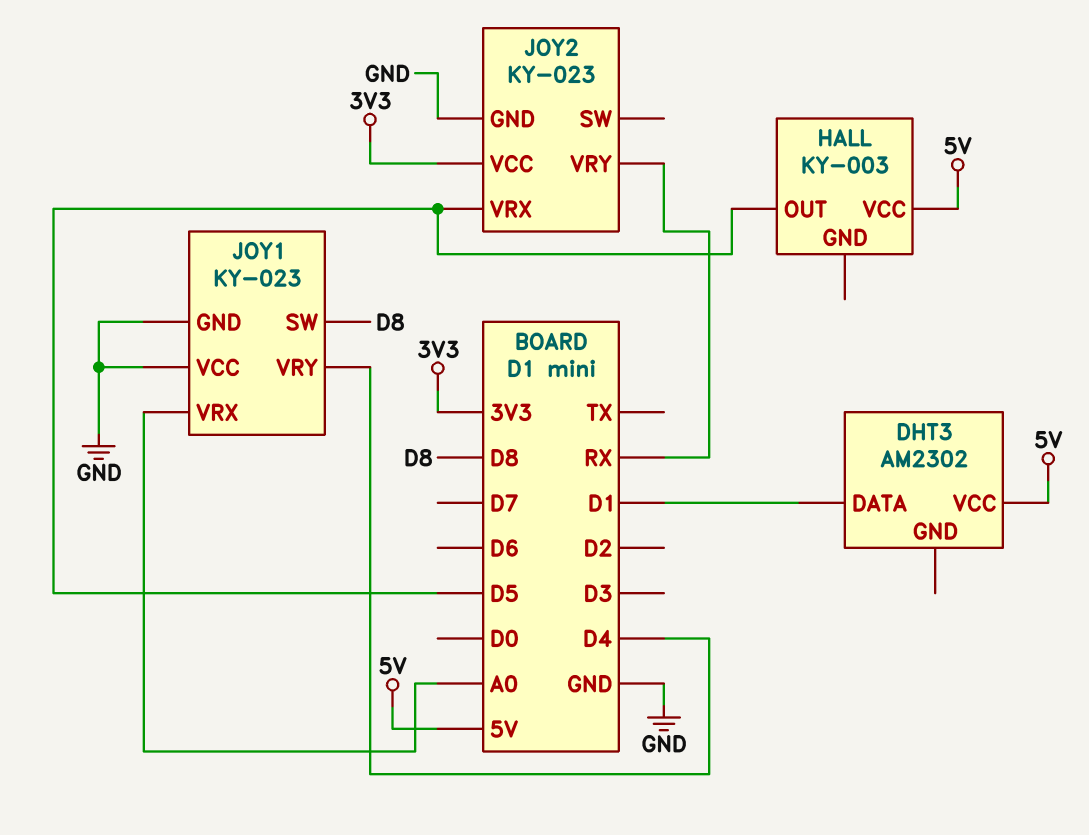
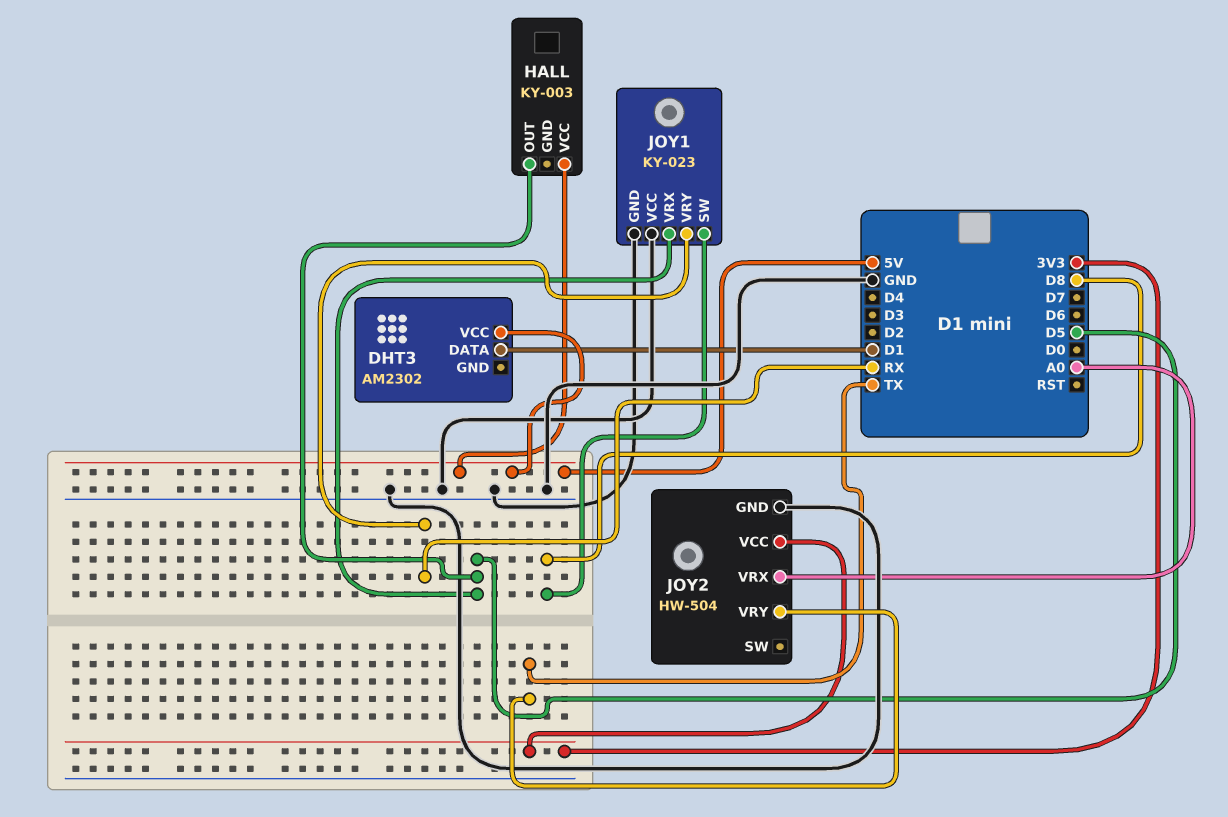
JOY1 pin VRX: A0 -> D5
JOY1 pin VRY: D4 -> RX
JOY2: KY-023 -> HW-504
JOY2 pin VRX: D5 -> A0
JOY2 pin VRY: RX -> TX

